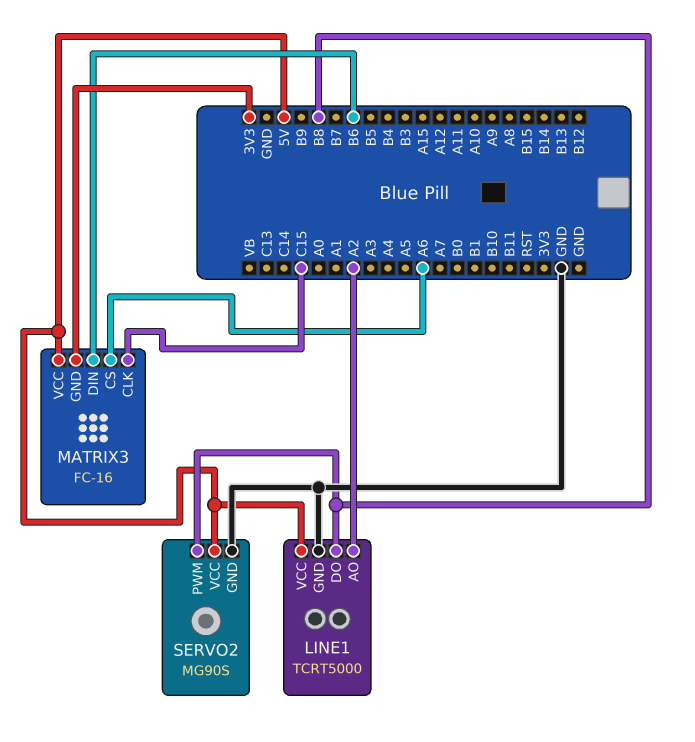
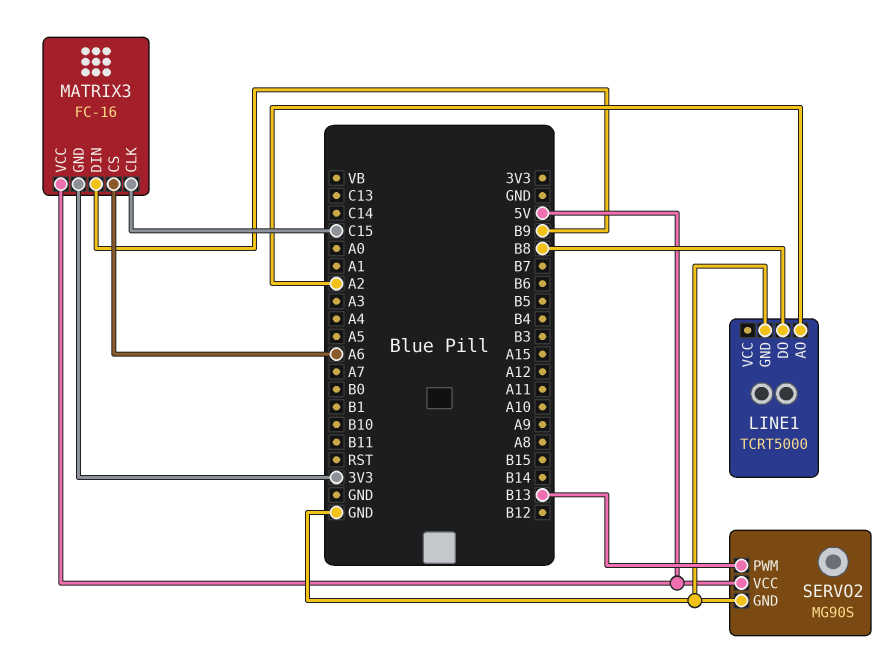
LINE1 pin VCC: 5V -> none
MATRIX3 pin DIN: B6 -> B9
SERVO2 pin PWM: B8 -> B13

